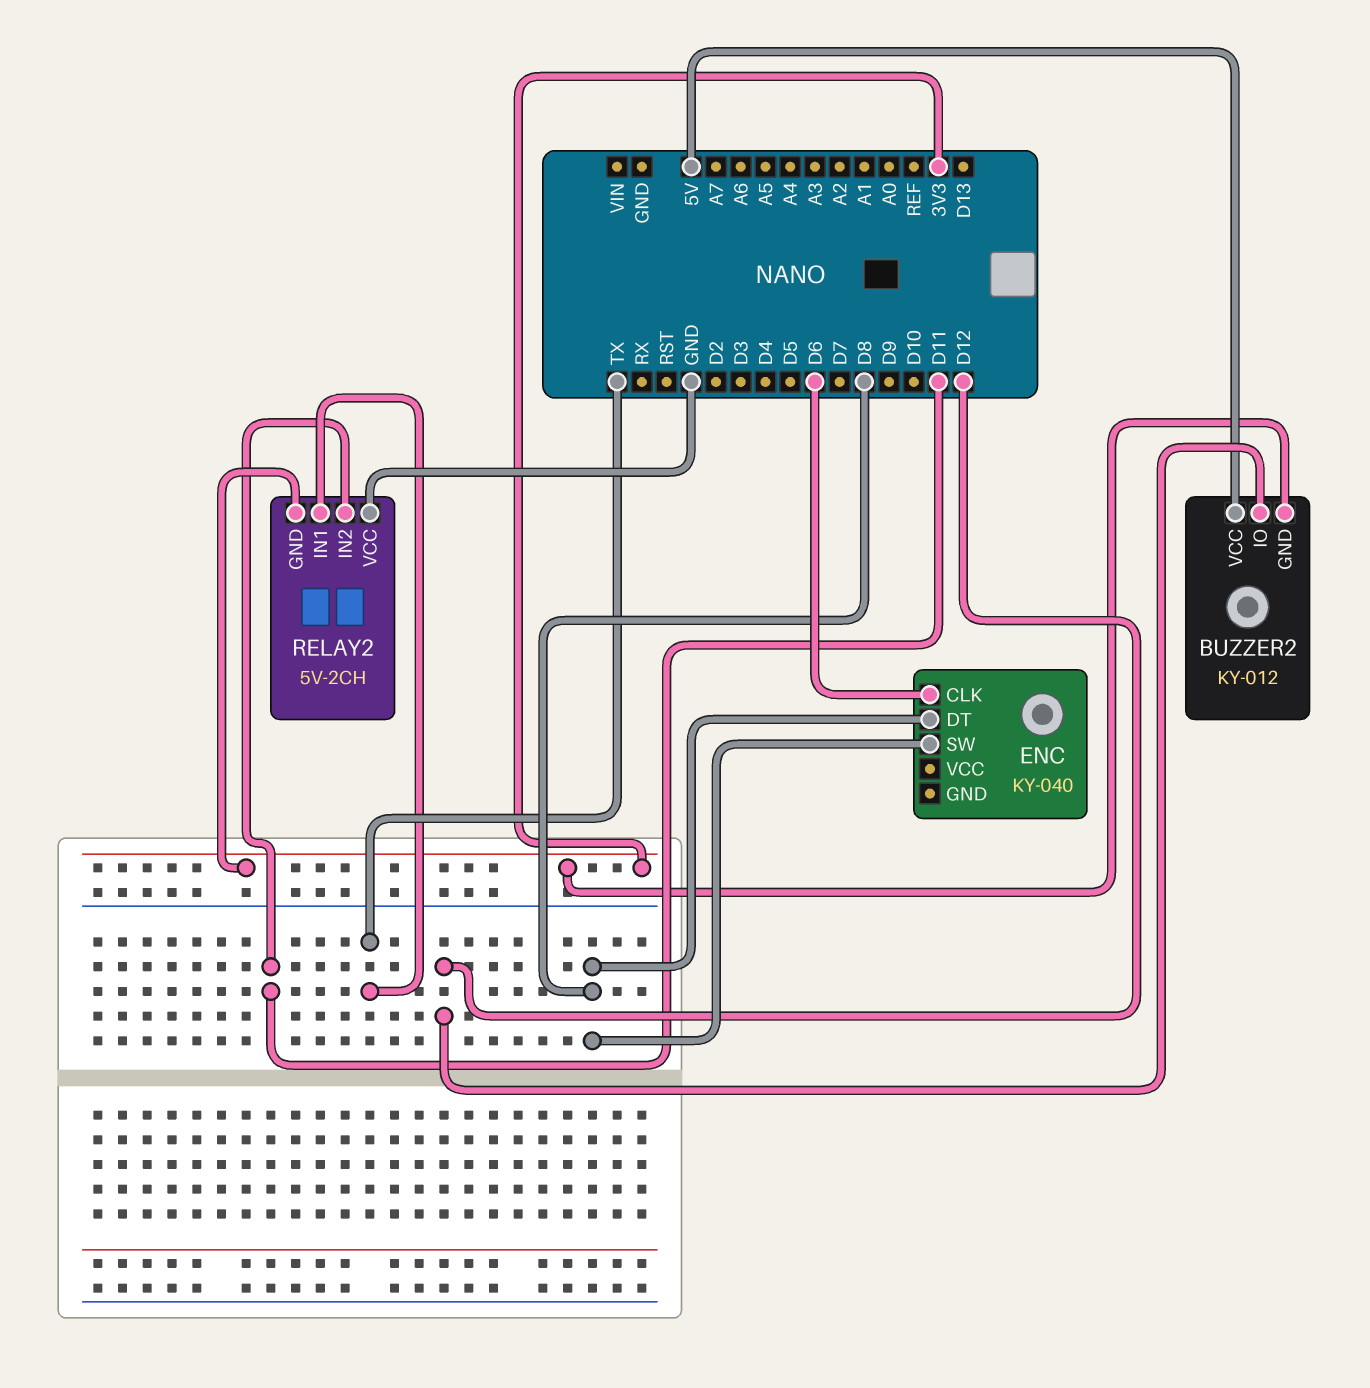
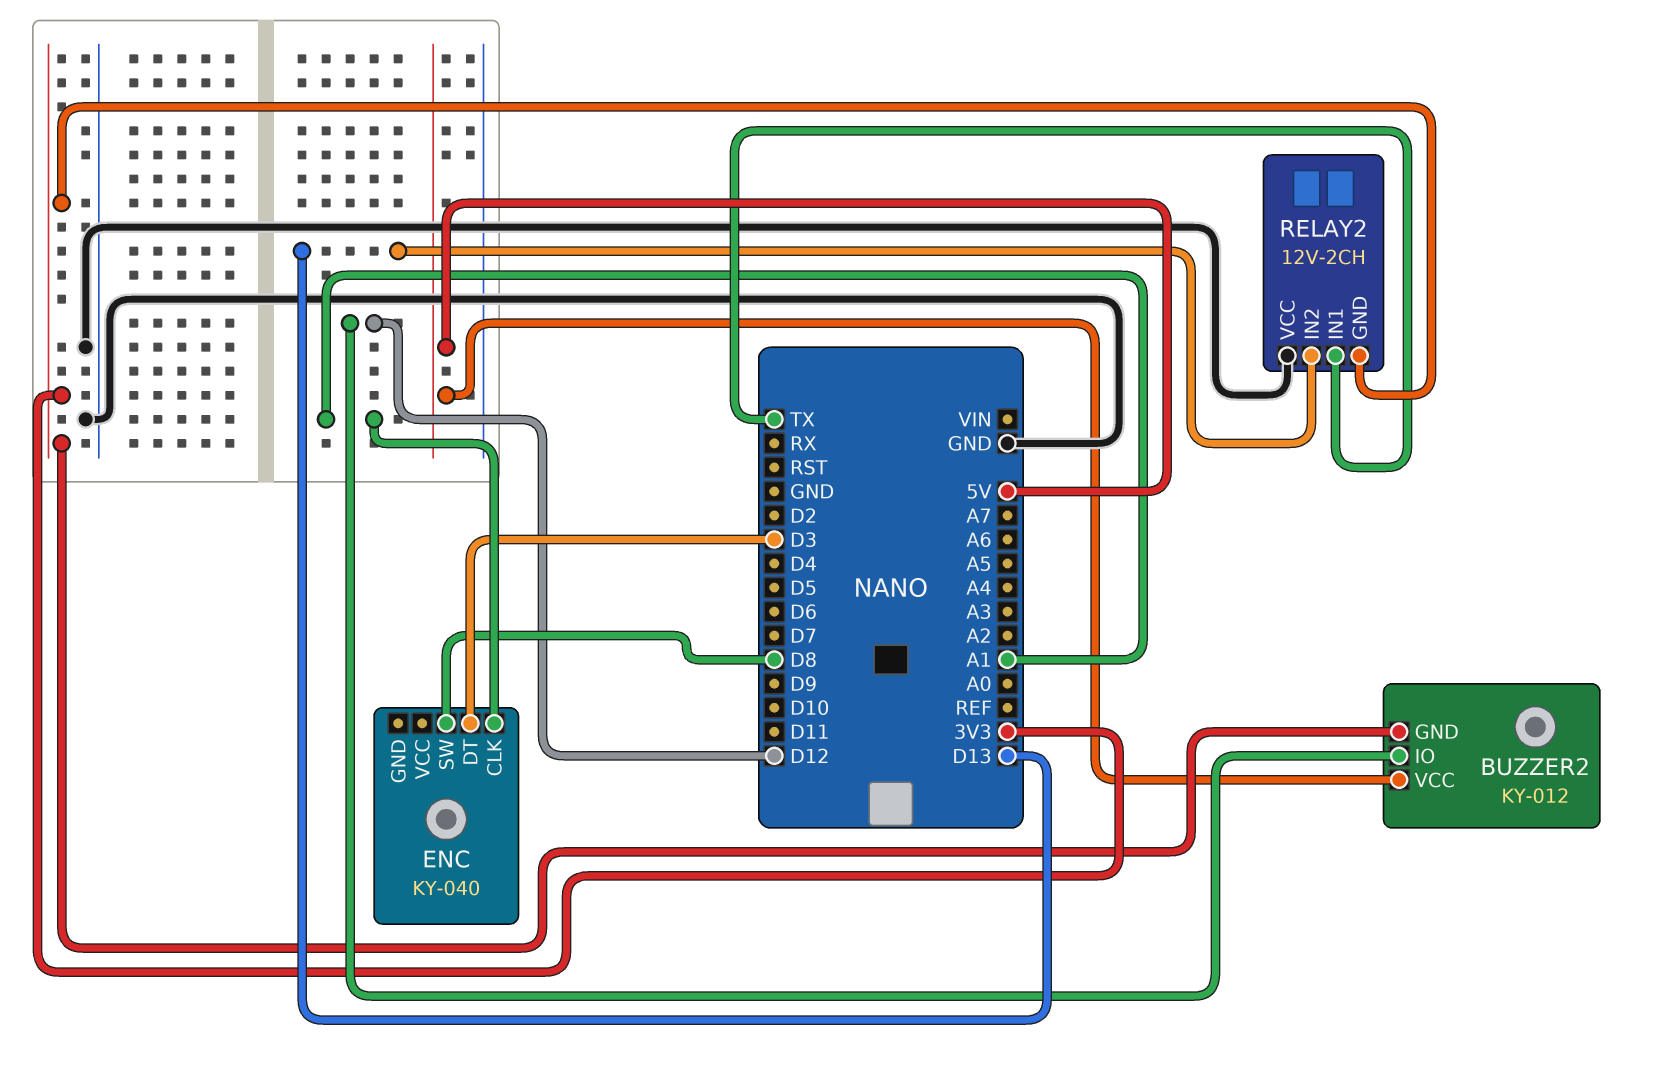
ENC pin CLK: D6 -> A1
ENC pin DT: D8 -> D3
RELAY2: 5V-2CH -> 12V-2CH
RELAY2 pin IN2: D11 -> D13

